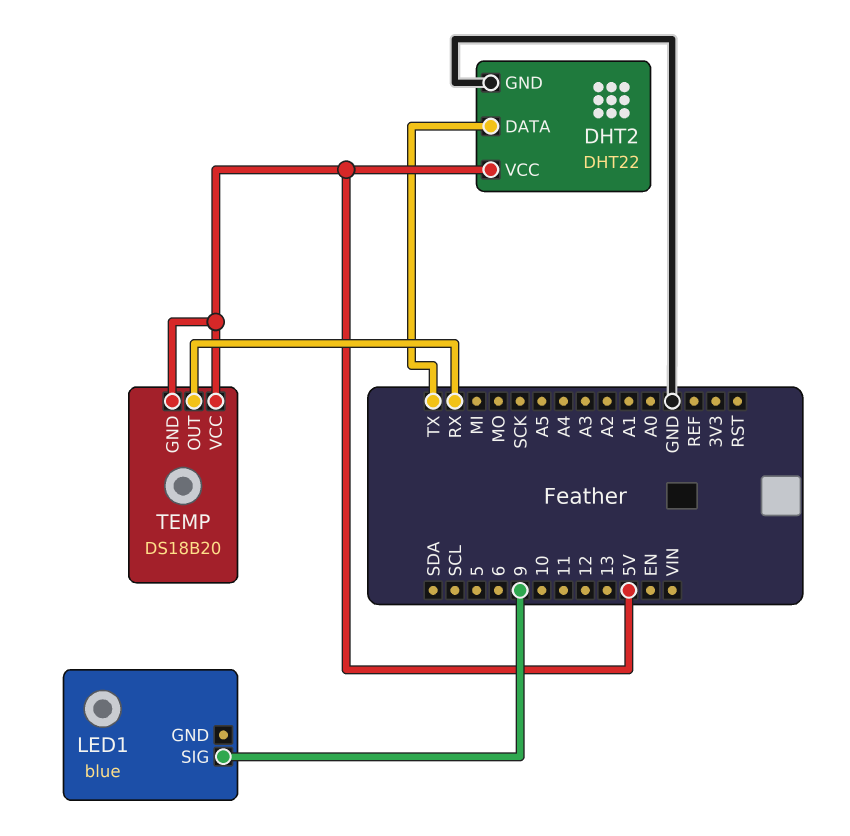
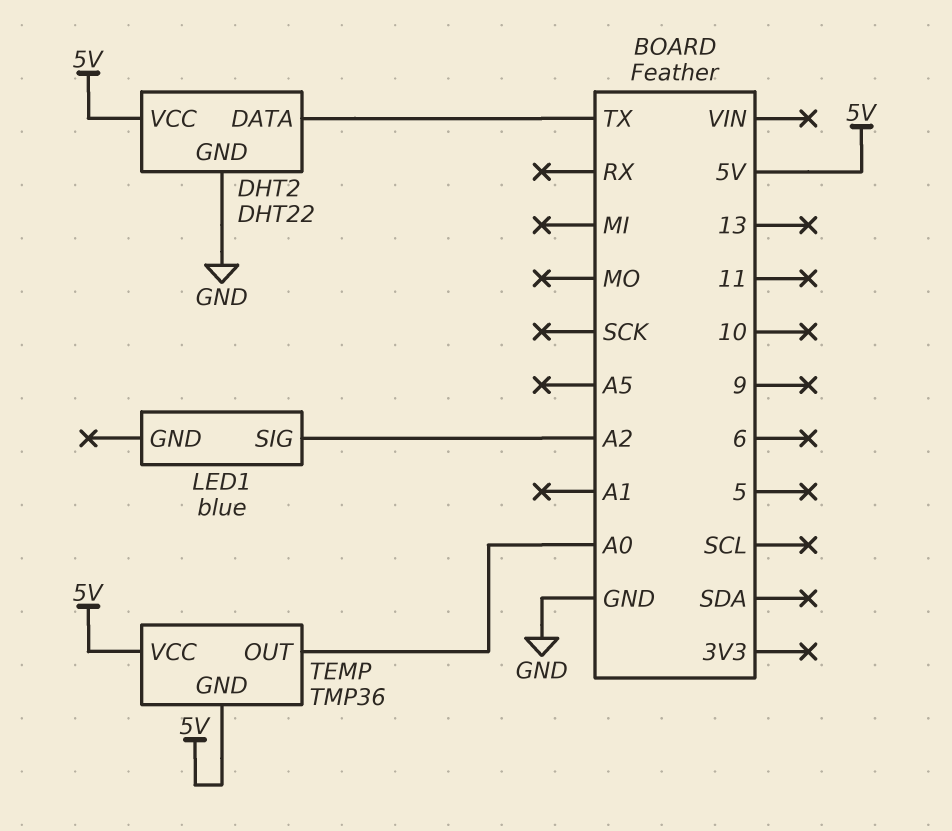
LED1 pin SIG: 9 -> A2
TEMP: DS18B20 -> TMP36
TEMP pin OUT: RX -> A0

